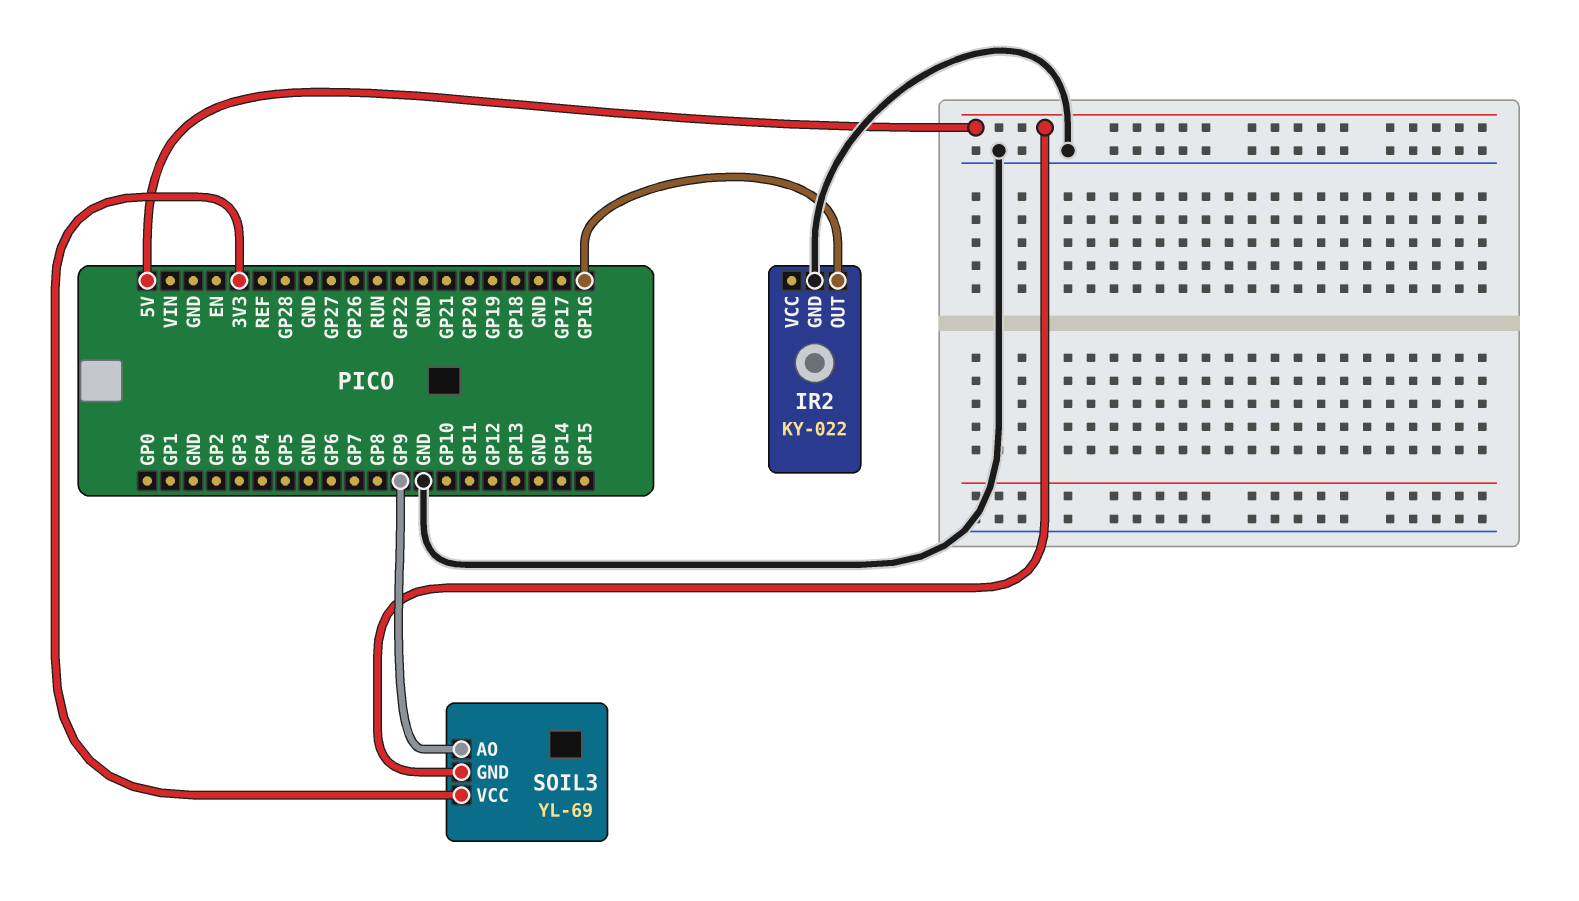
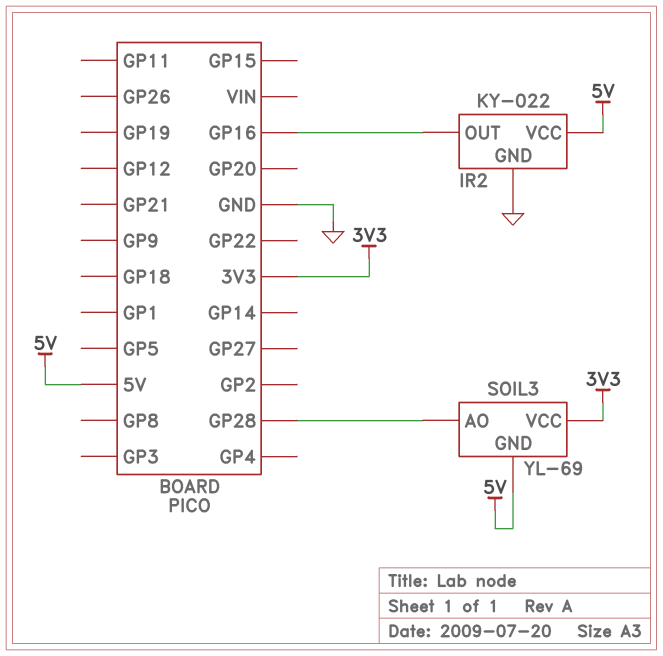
IR2 pin VCC: none -> 5V
SOIL3 pin AO: GP9 -> GP28

